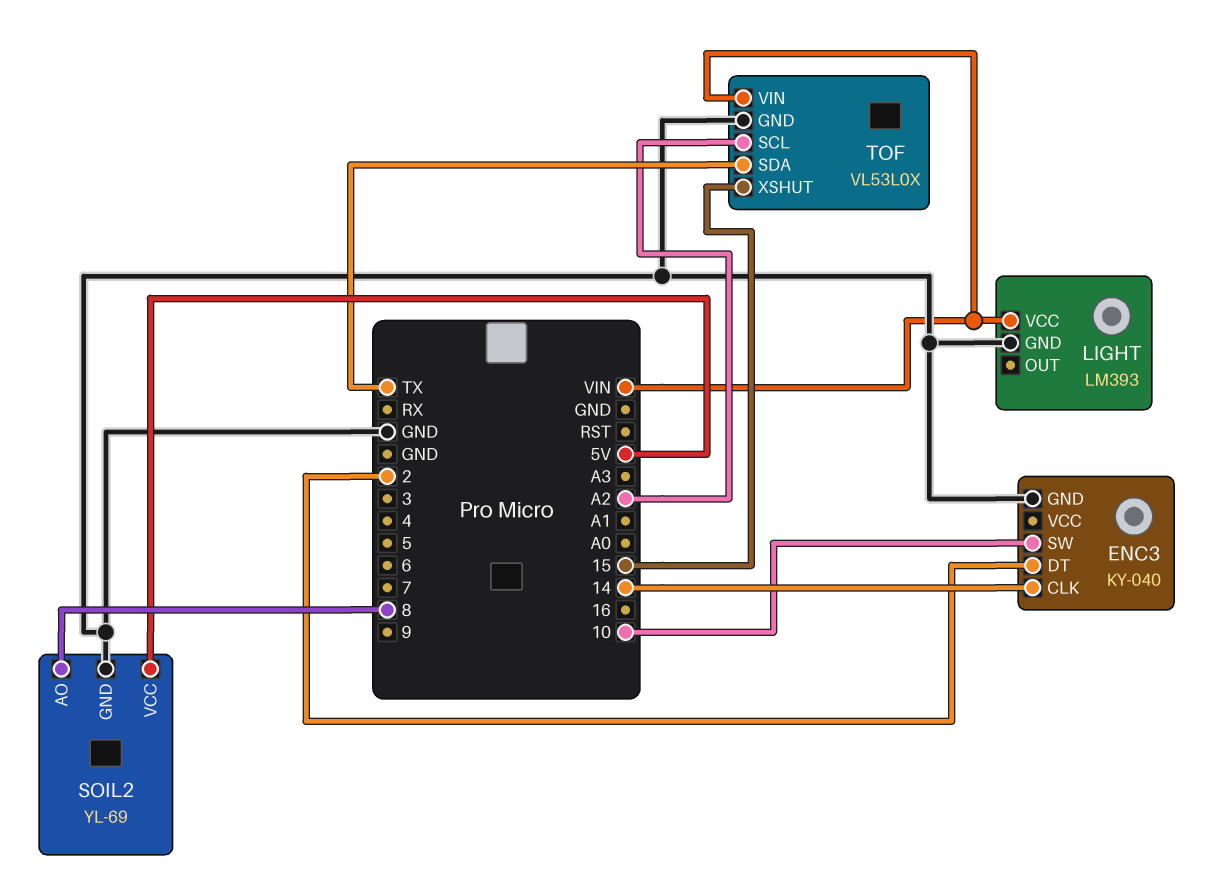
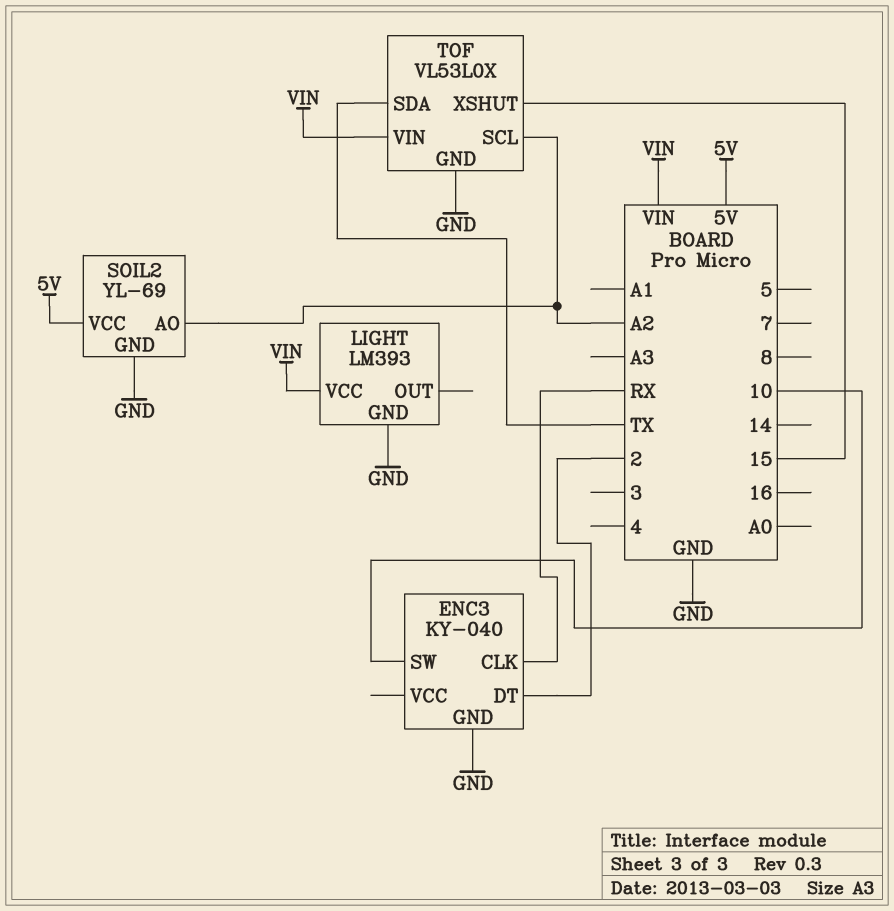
ENC3 pin CLK: 14 -> RX
SOIL2 pin AO: 8 -> A2

